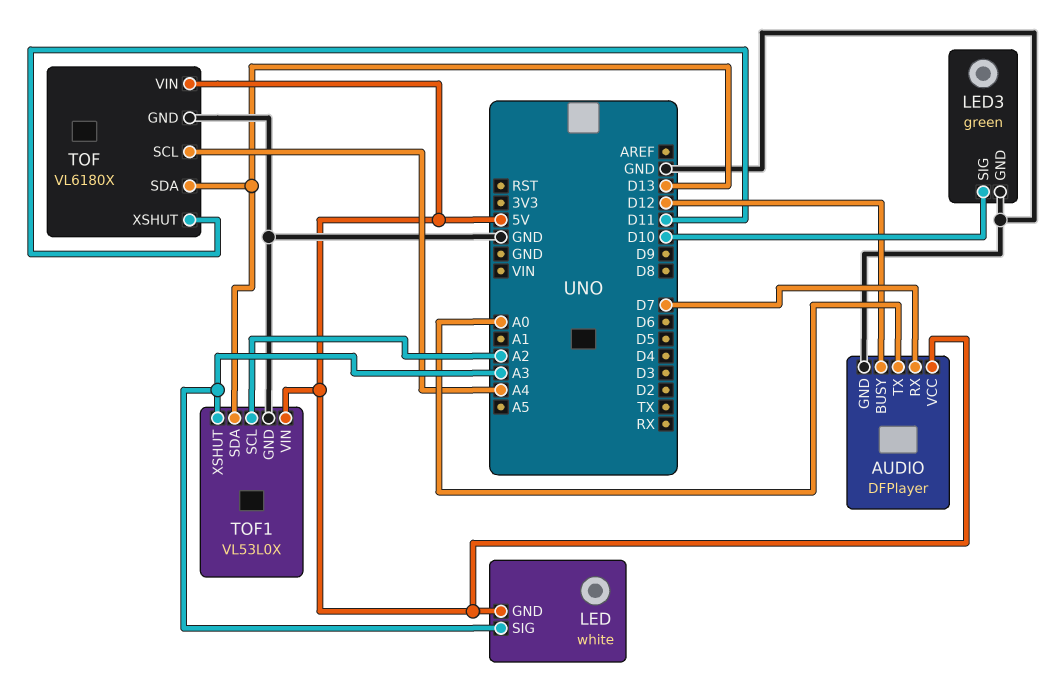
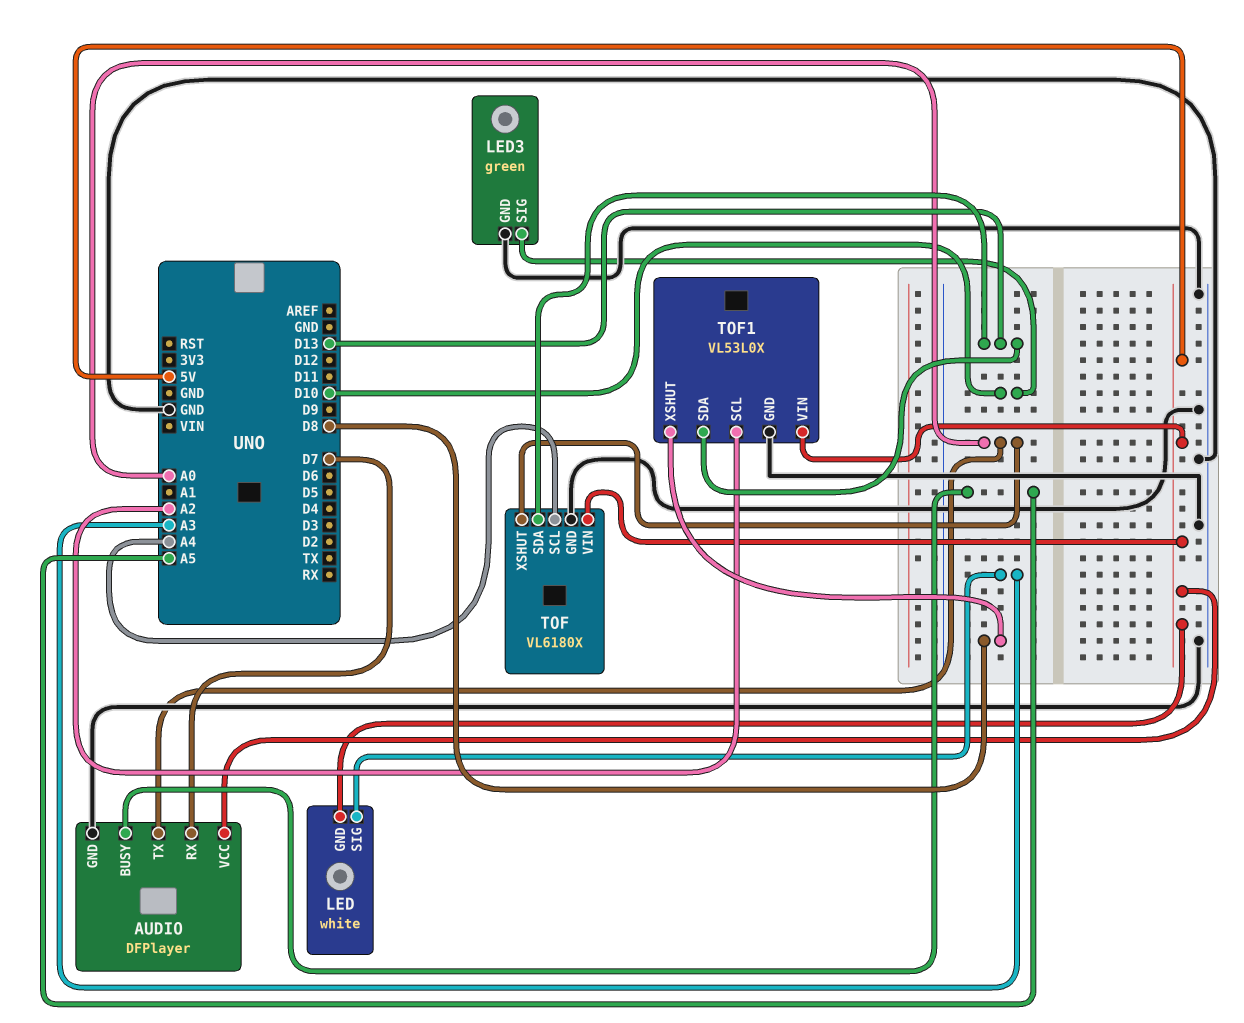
AUDIO pin BUSY: D12 -> A5
TOF pin XSHUT: D11 -> A0
TOF1 pin XSHUT: A3 -> D8

